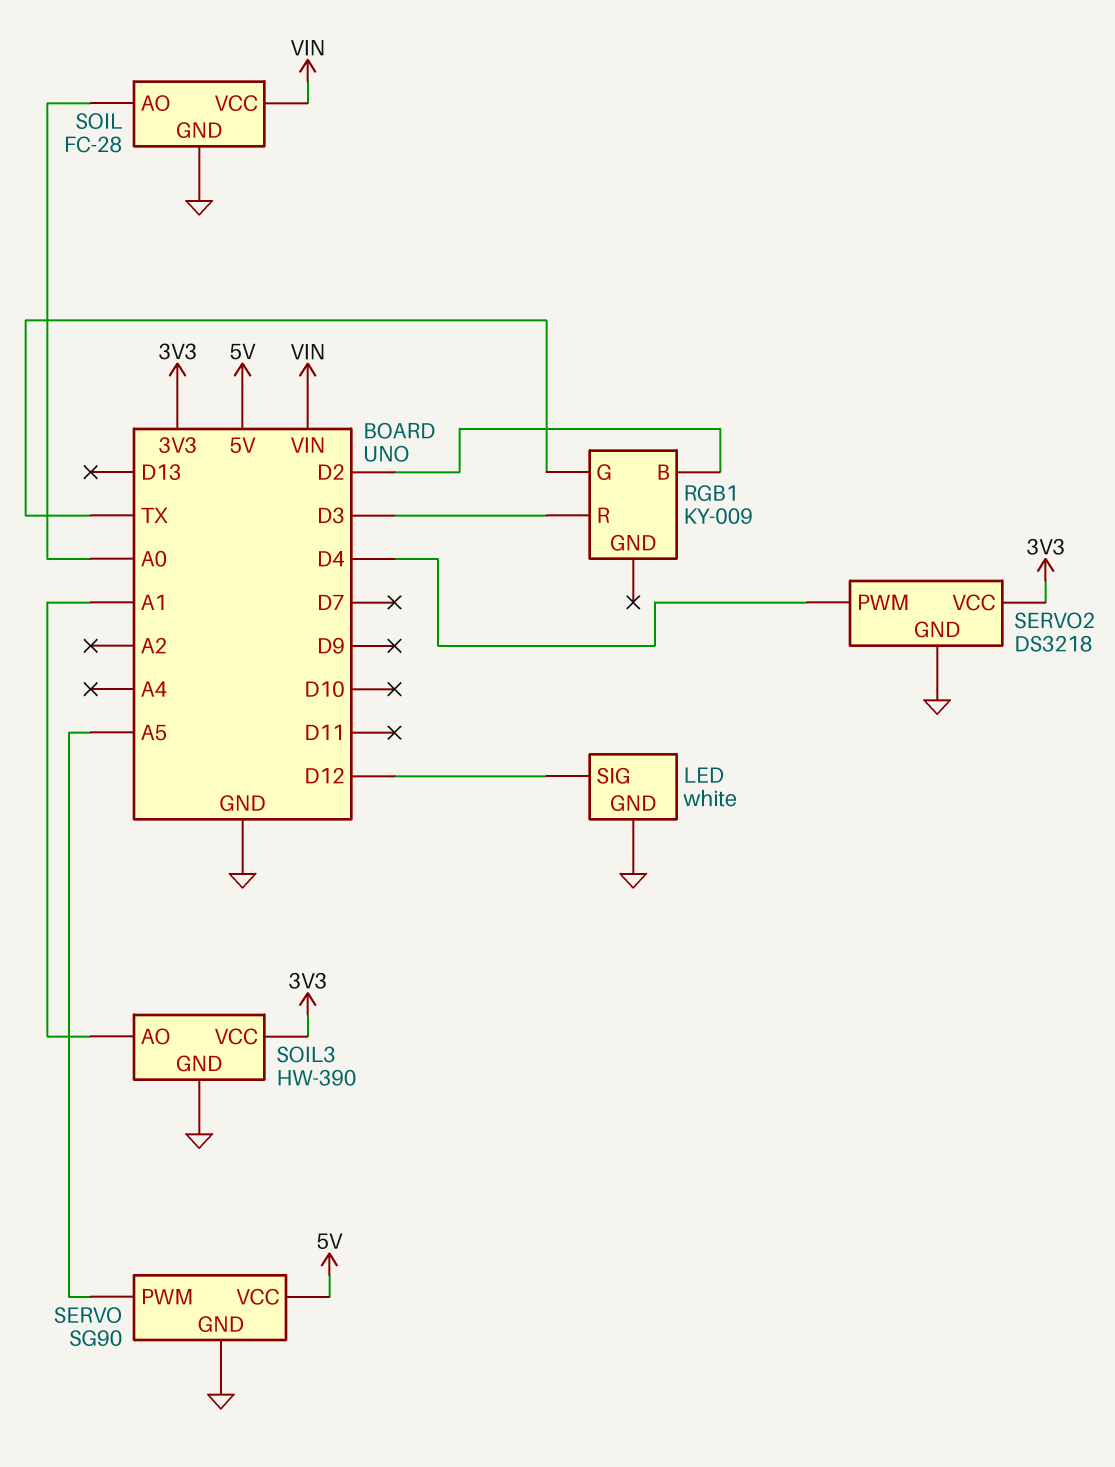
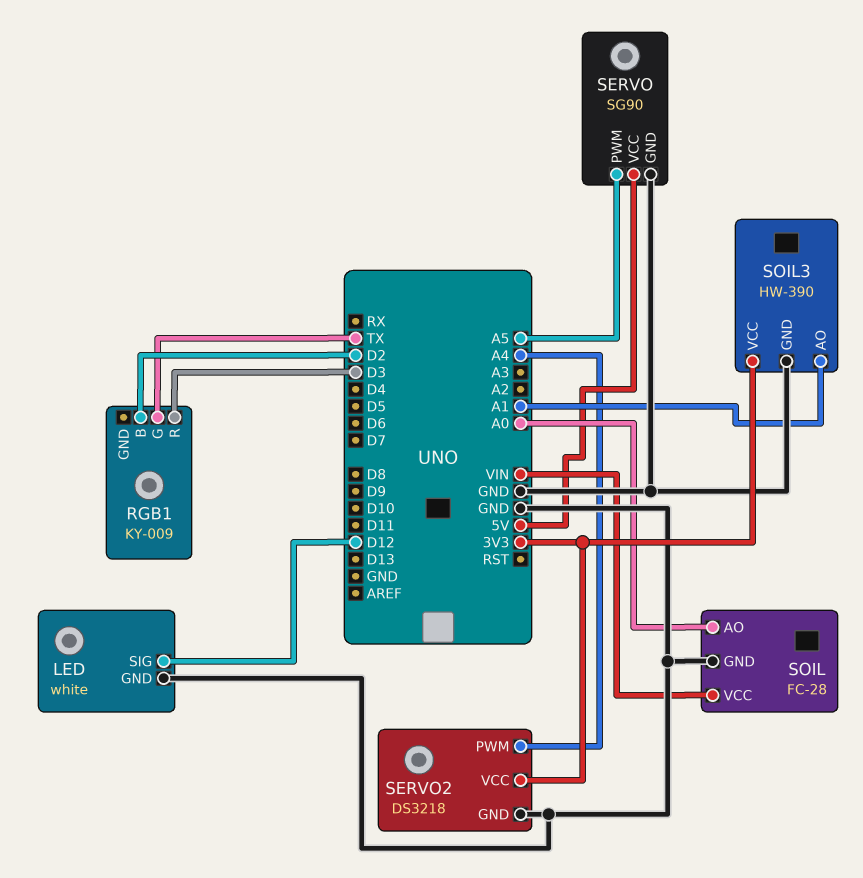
SERVO2 pin PWM: D4 -> A4

